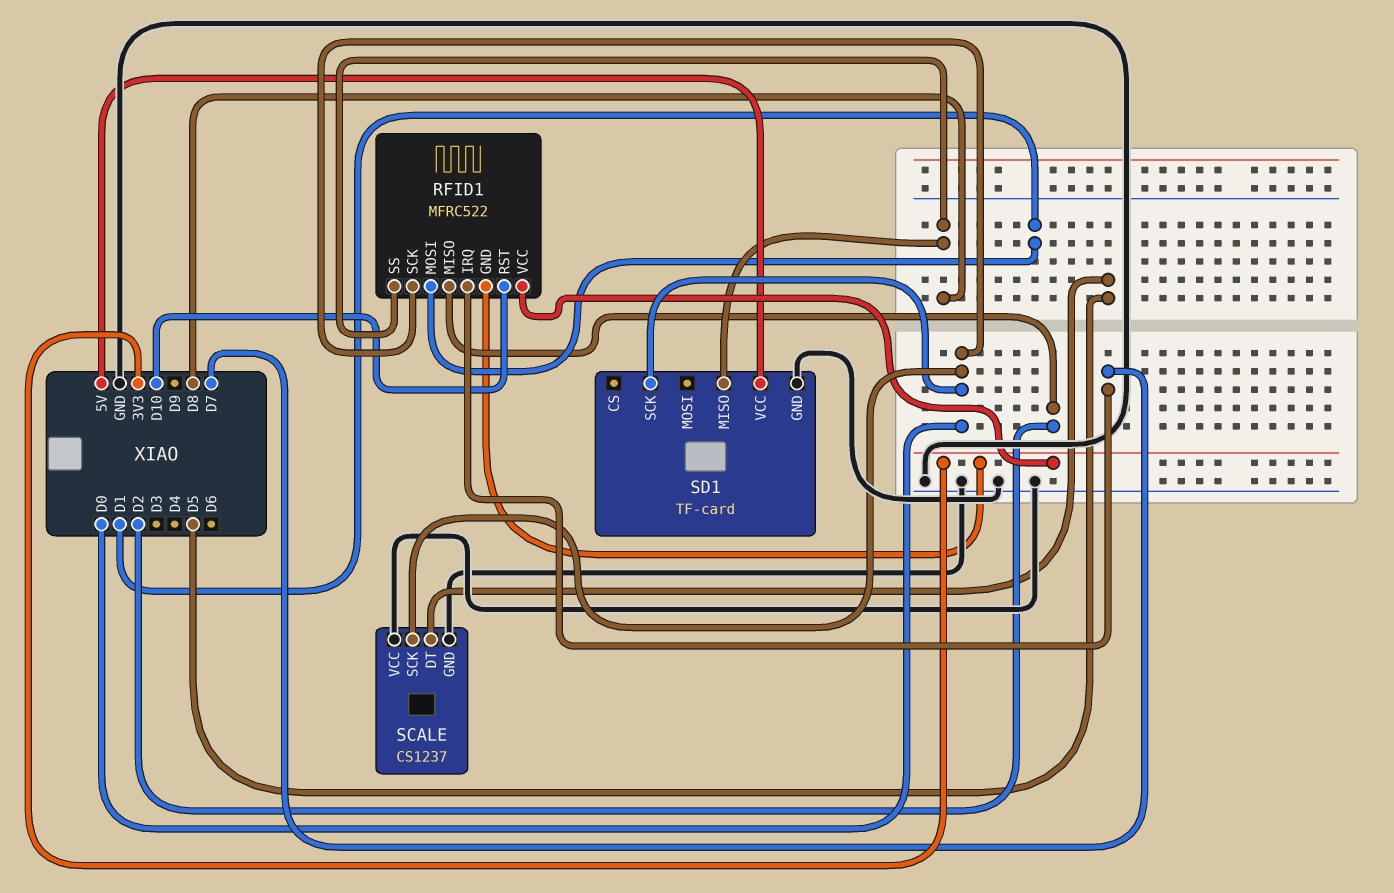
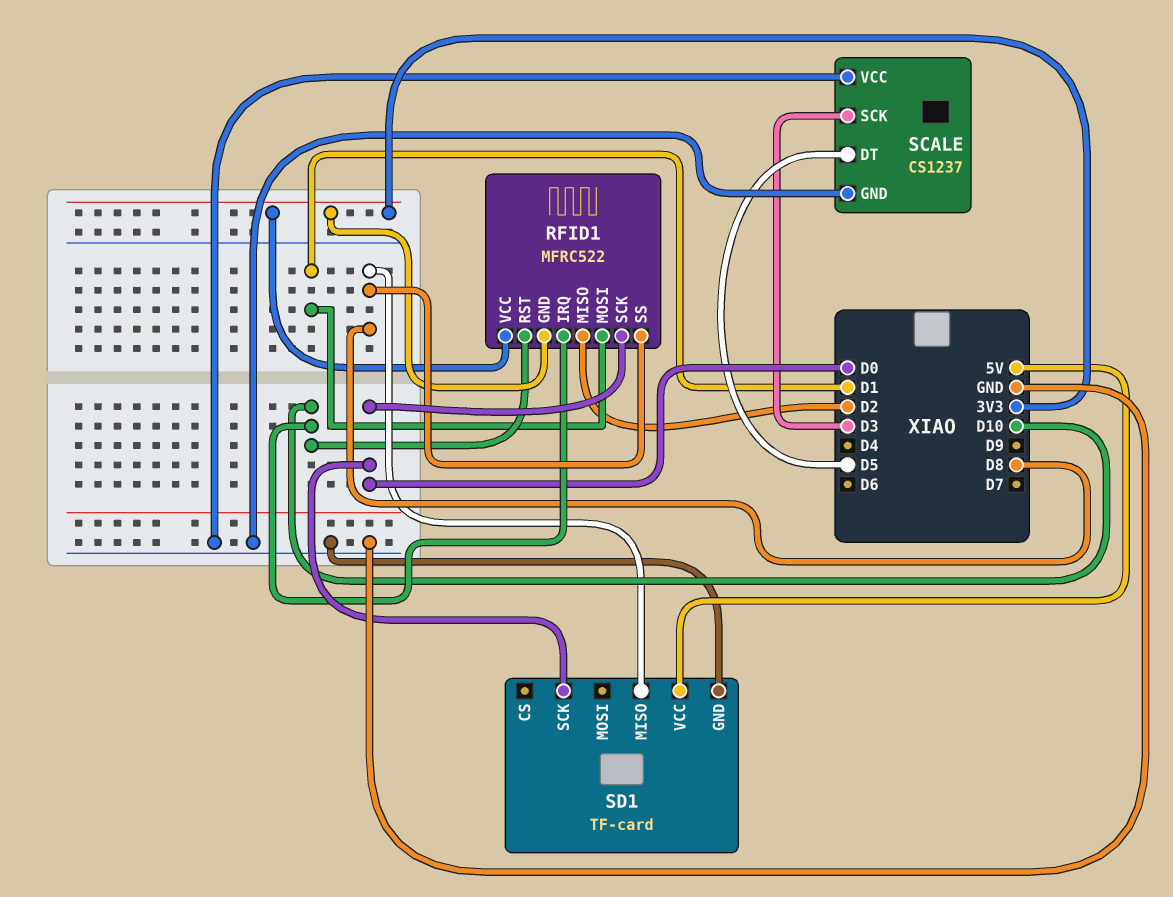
RFID1 pin IRQ: D7 -> D10
SCALE pin SCK: D0 -> D3

